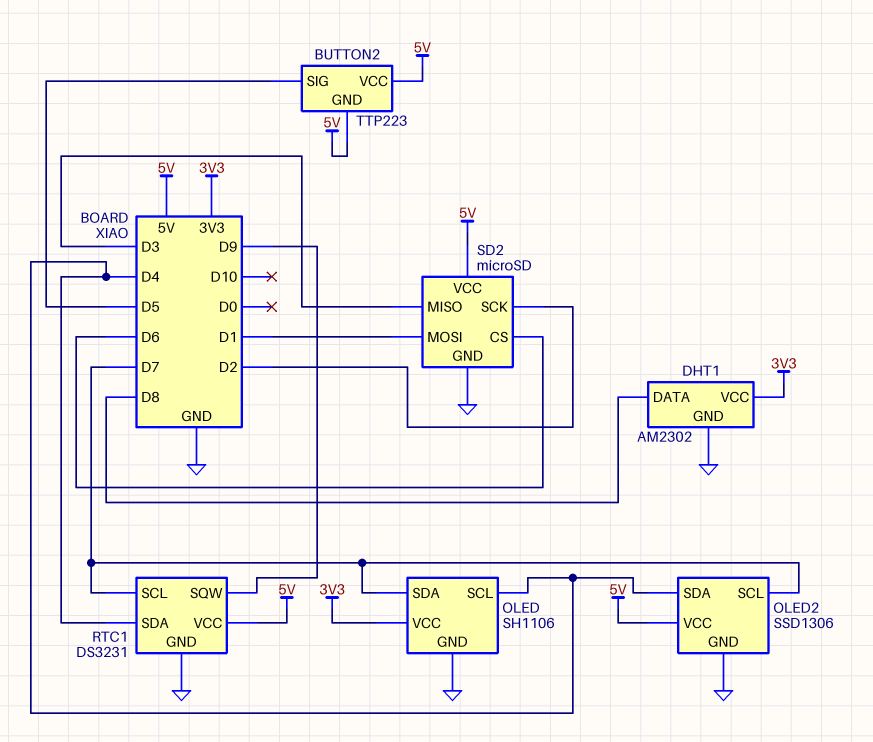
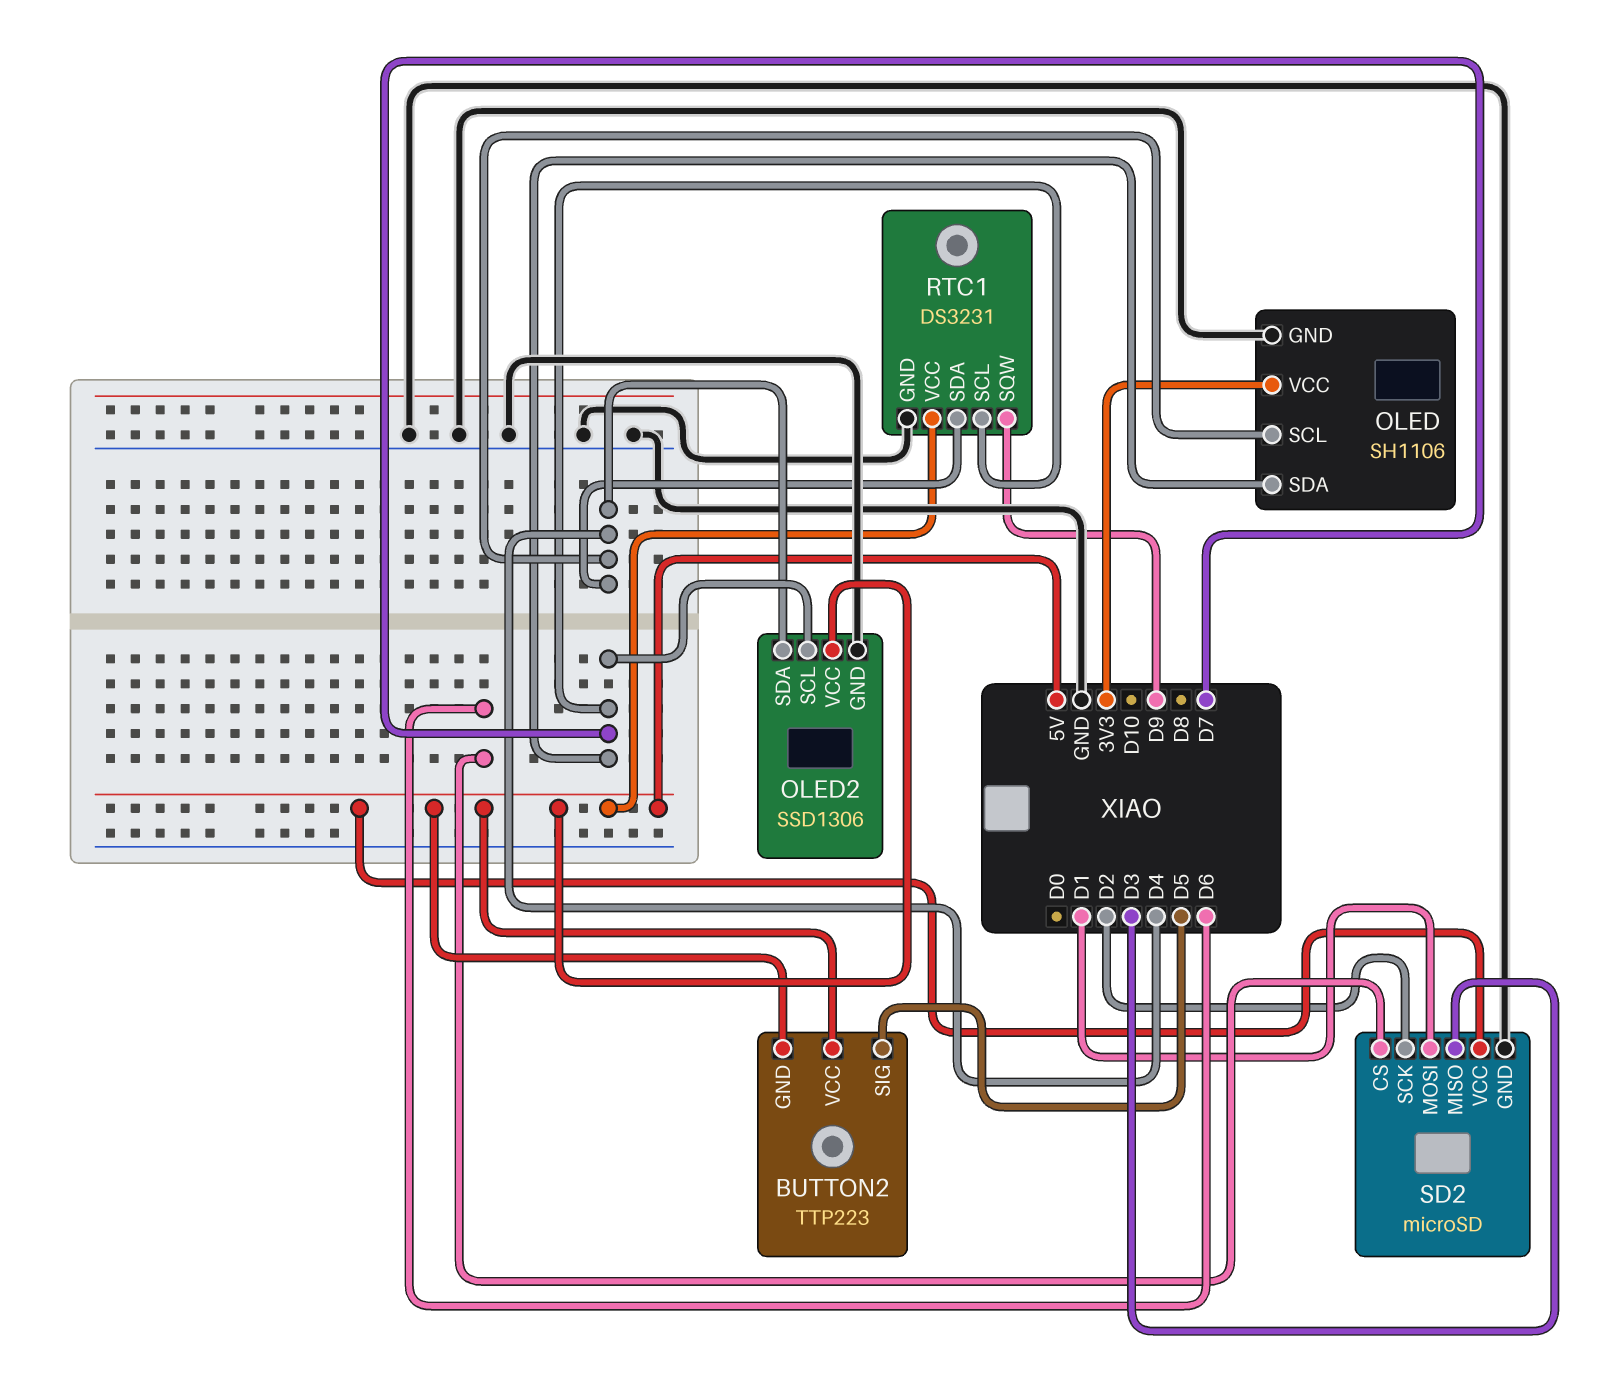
DHT1: AM2302 -> none
DHT1 pin DATA: D8 -> none
DHT1 pin GND: GND -> none
DHT1 pin VCC: 3V3 -> none

